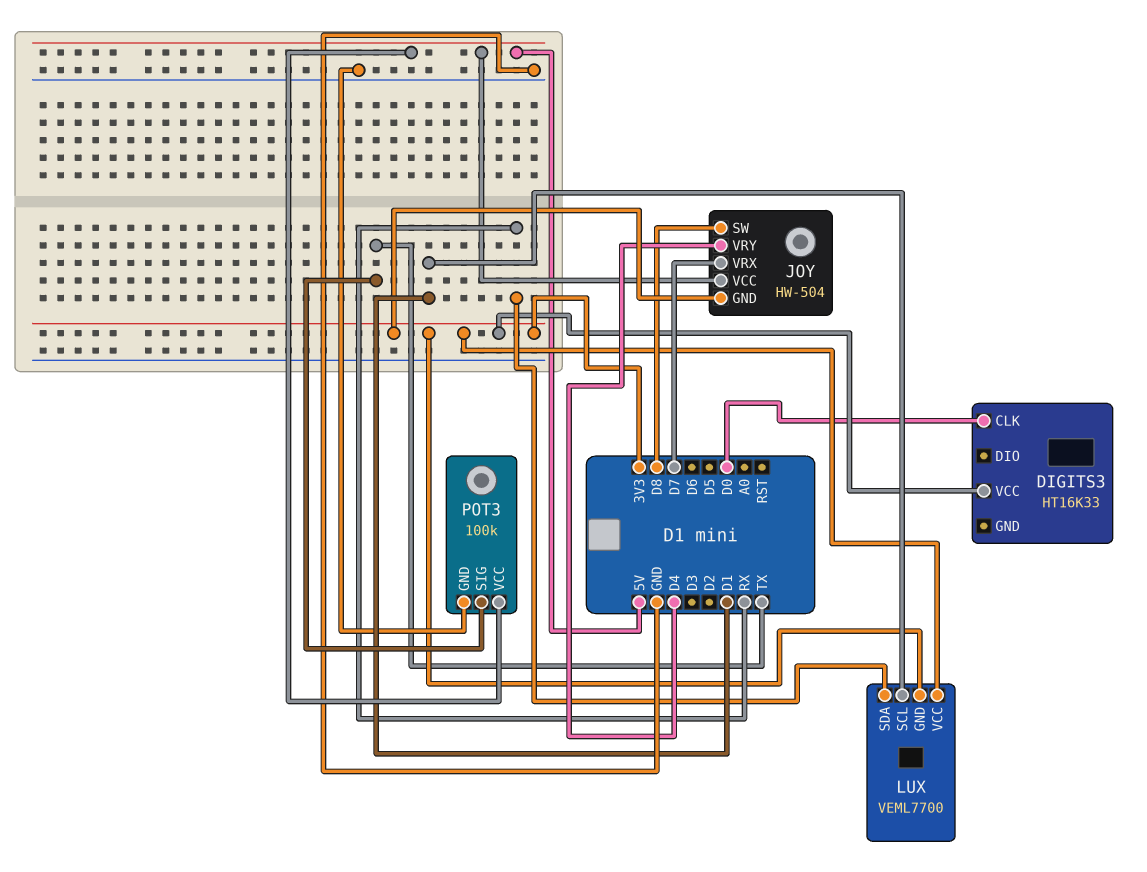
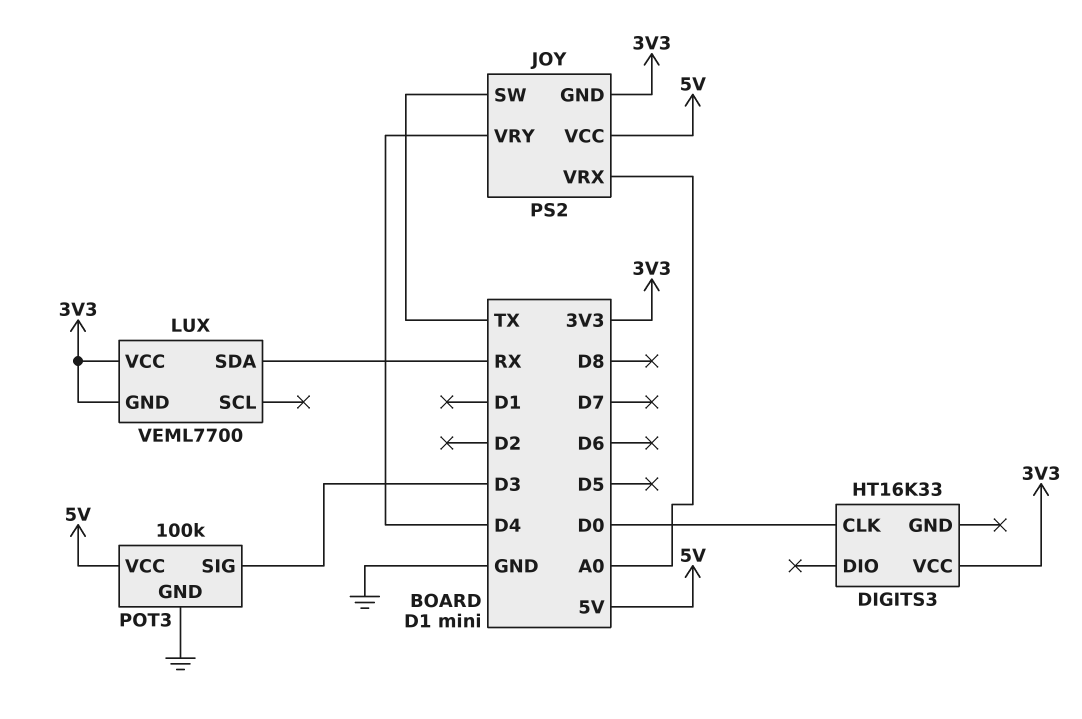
JOY: HW-504 -> PS2
JOY pin SW: D8 -> TX
JOY pin VRX: D7 -> A0
LUX pin SCL: D1 -> none
POT3 pin SIG: TX -> D3

